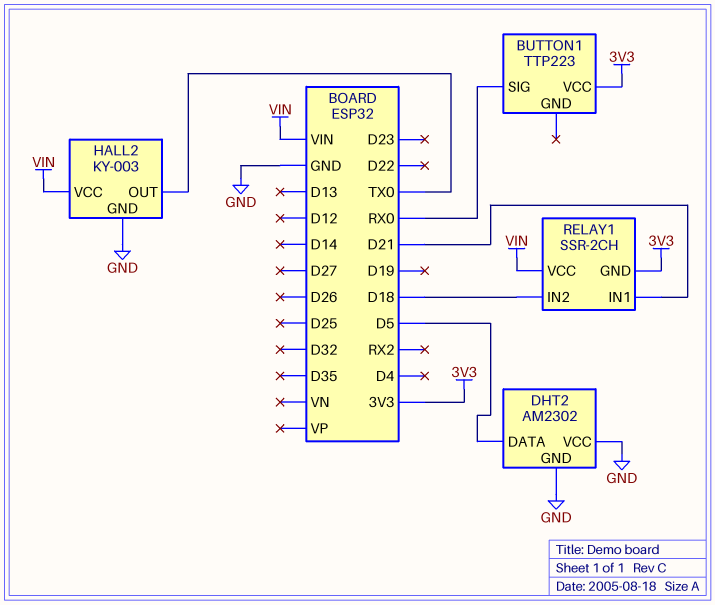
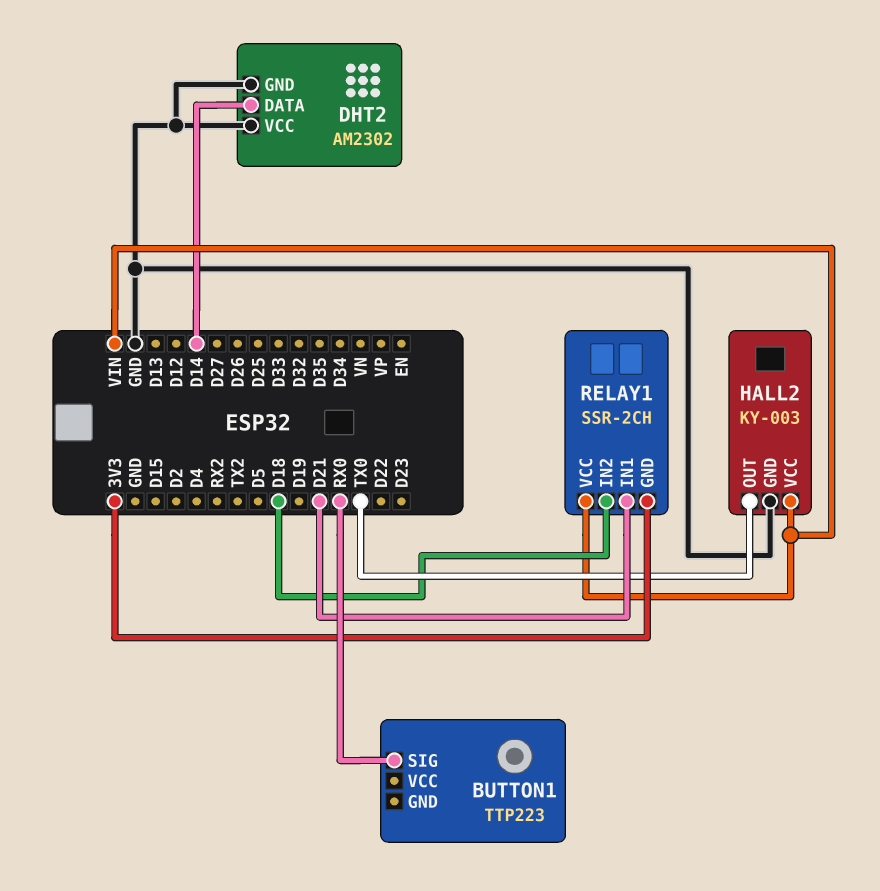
BUTTON1 pin VCC: 3V3 -> none
DHT2 pin DATA: D5 -> D14

